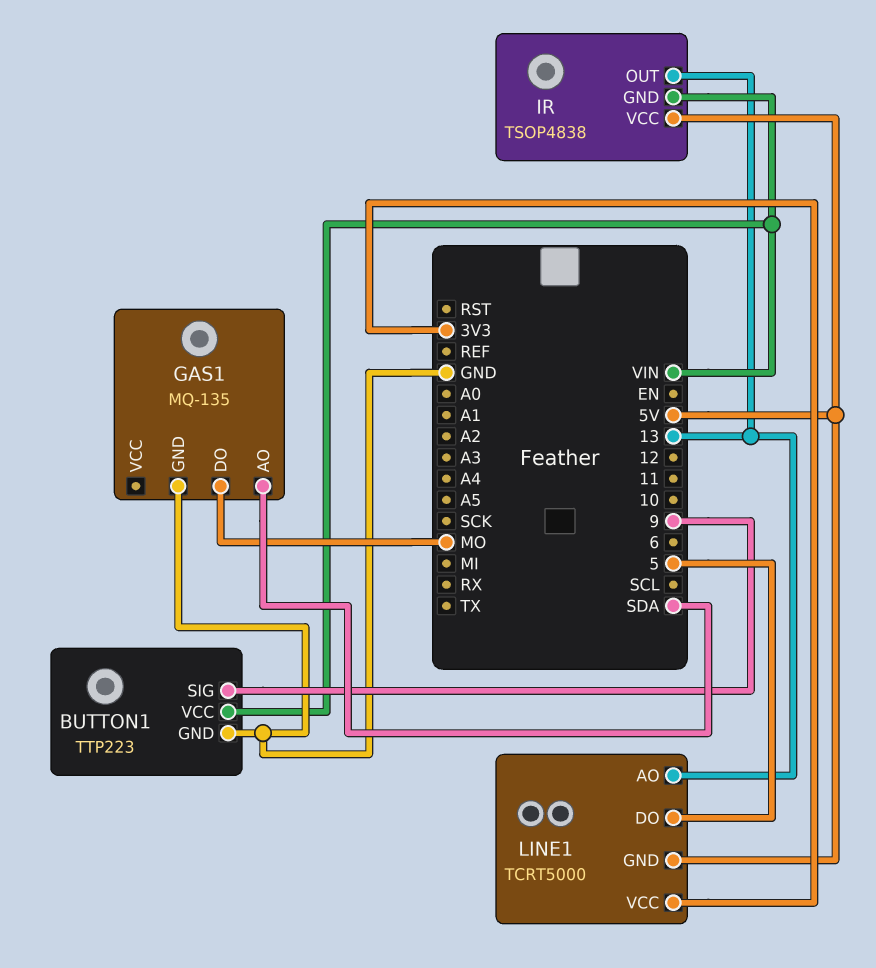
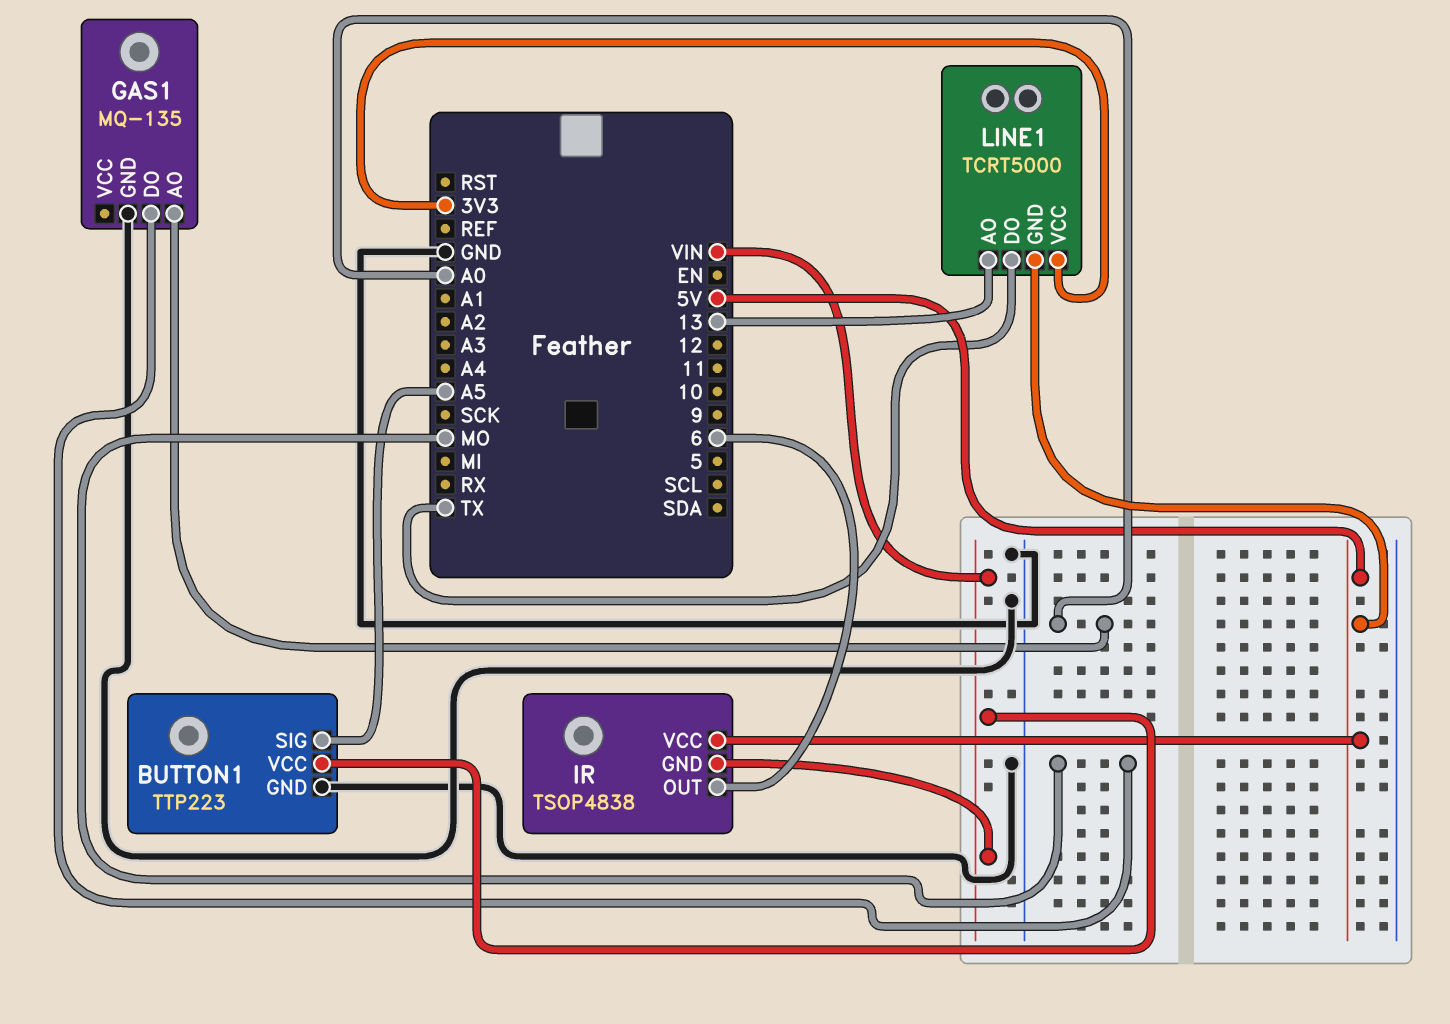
BUTTON1 pin SIG: 9 -> A5
GAS1 pin AO: SDA -> A0
IR pin OUT: 13 -> 6
LINE1 pin DO: 5 -> TX

